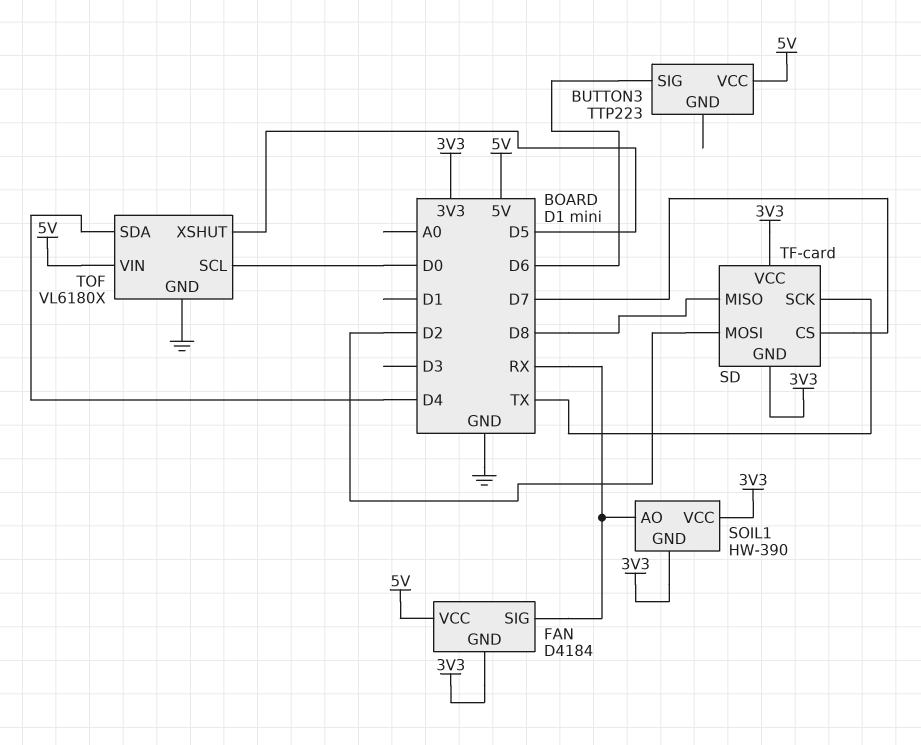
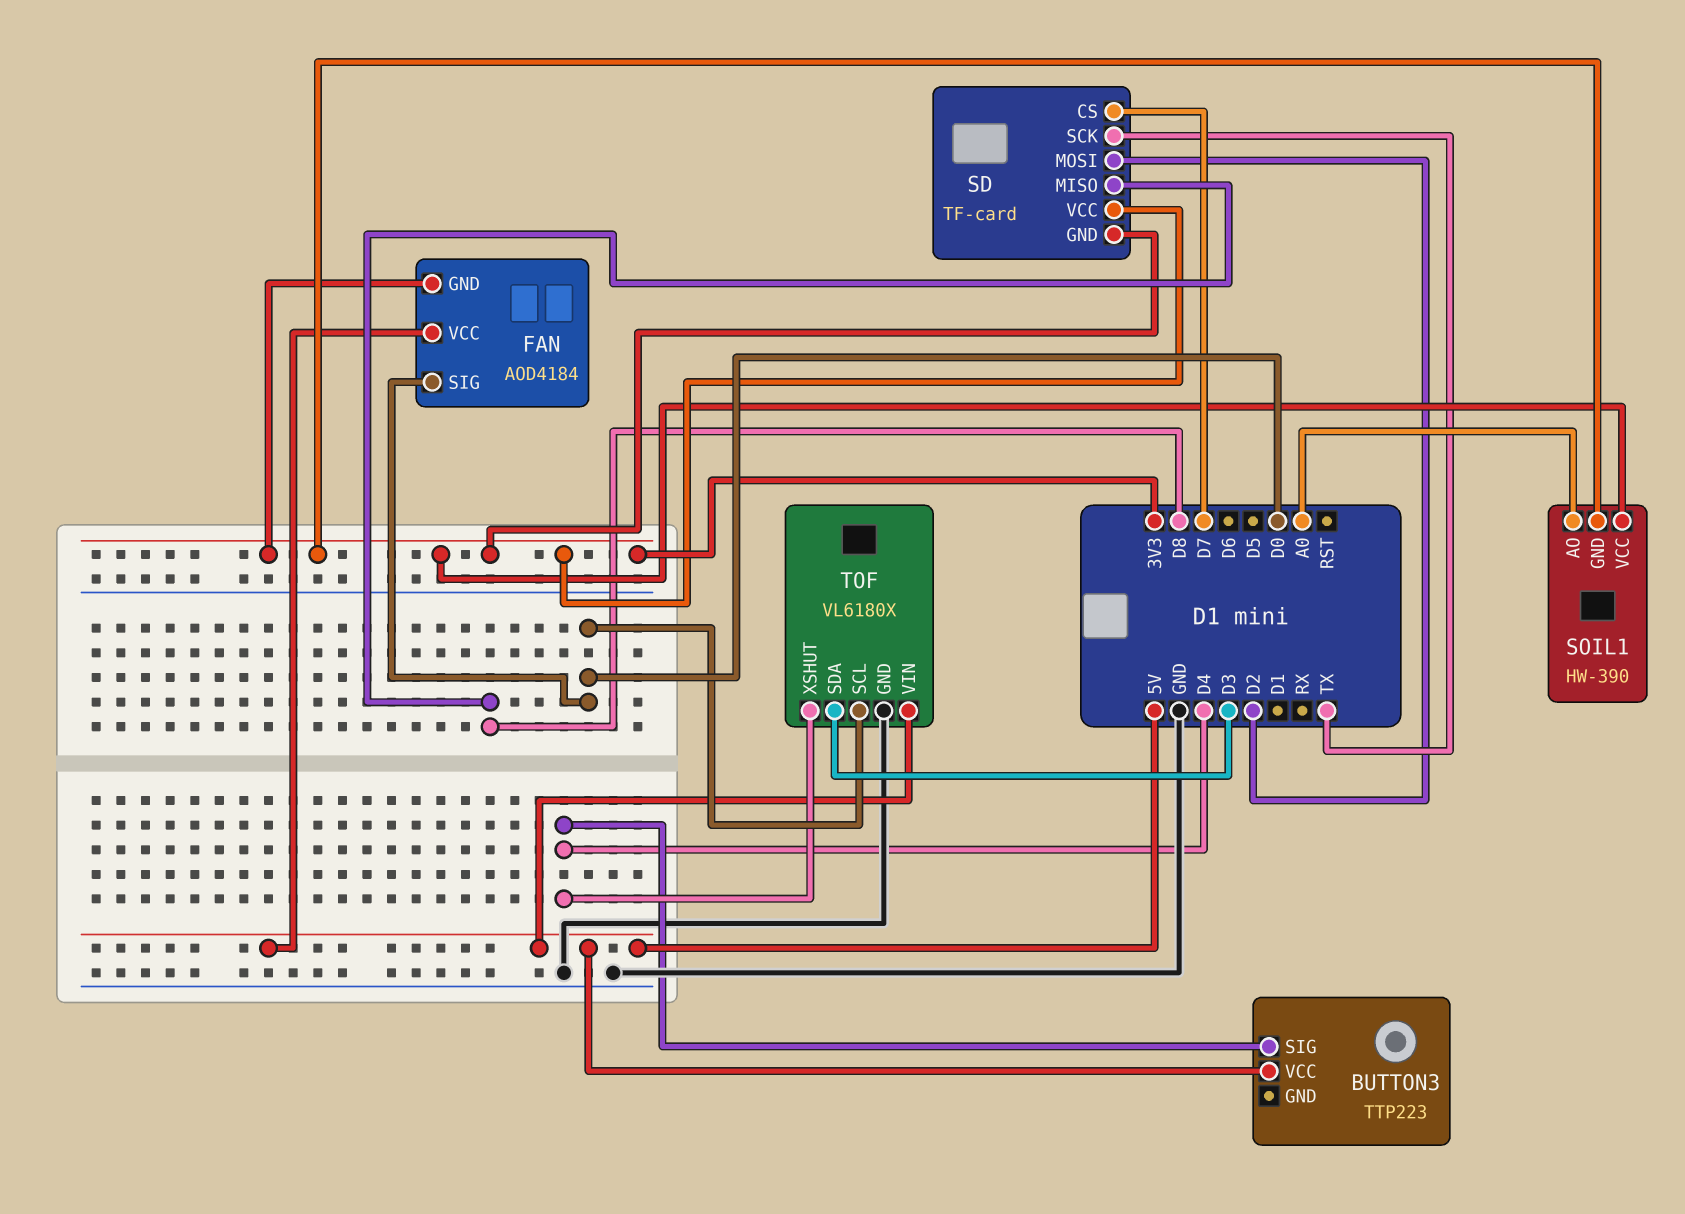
BUTTON3 pin SIG: D6 -> D4
FAN: D4184 -> AOD4184
FAN pin SIG: RX -> D0
SOIL1 pin AO: RX -> A0
TOF pin SDA: D4 -> D3
TOF pin XSHUT: D5 -> D4

